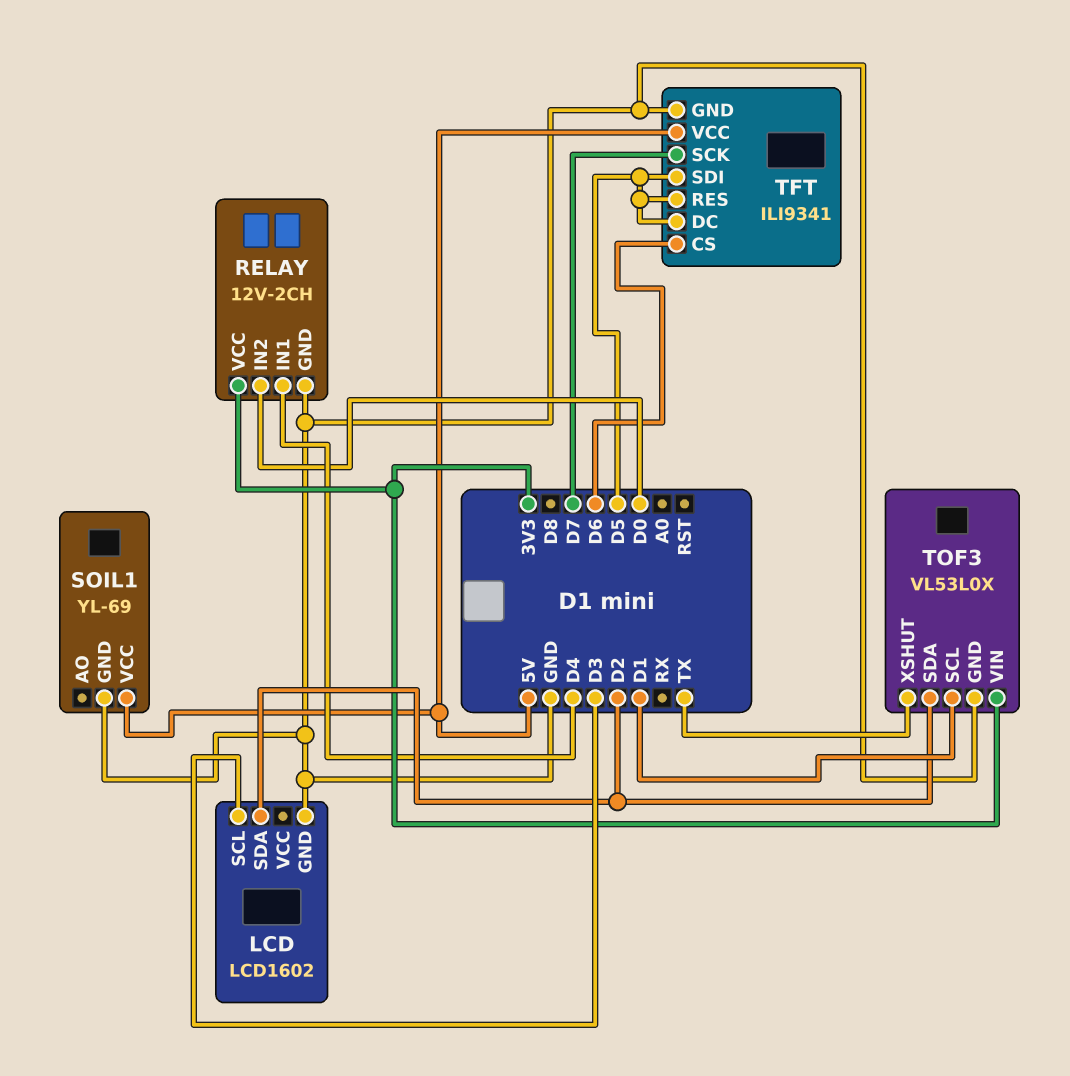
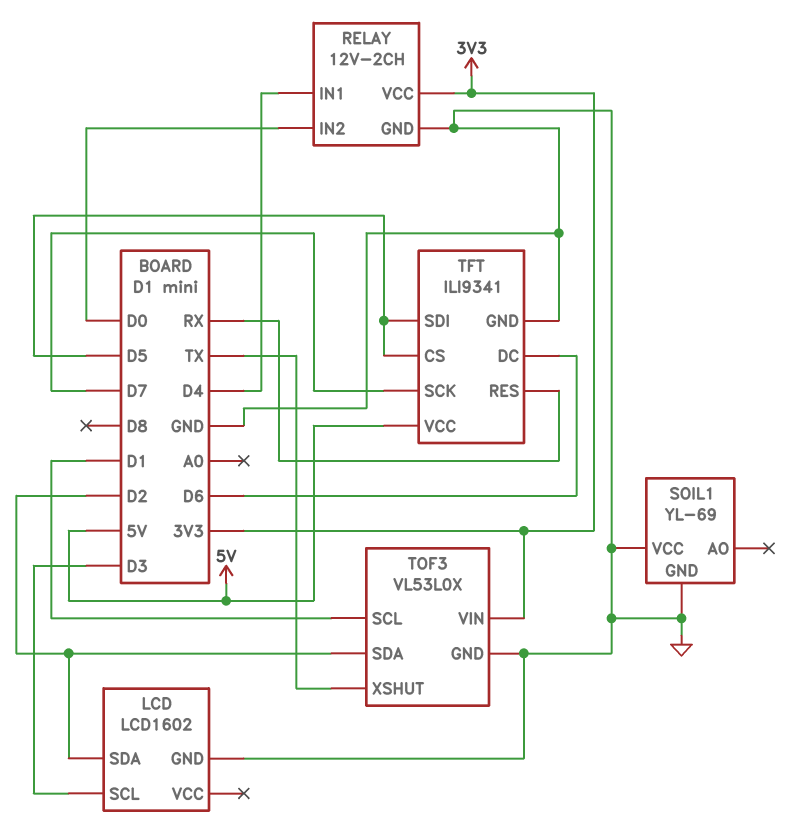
SOIL1 pin VCC: 5V -> GND
TFT pin CS: D6 -> D5
TFT pin DC: D5 -> D6
TFT pin RES: D5 -> RX

